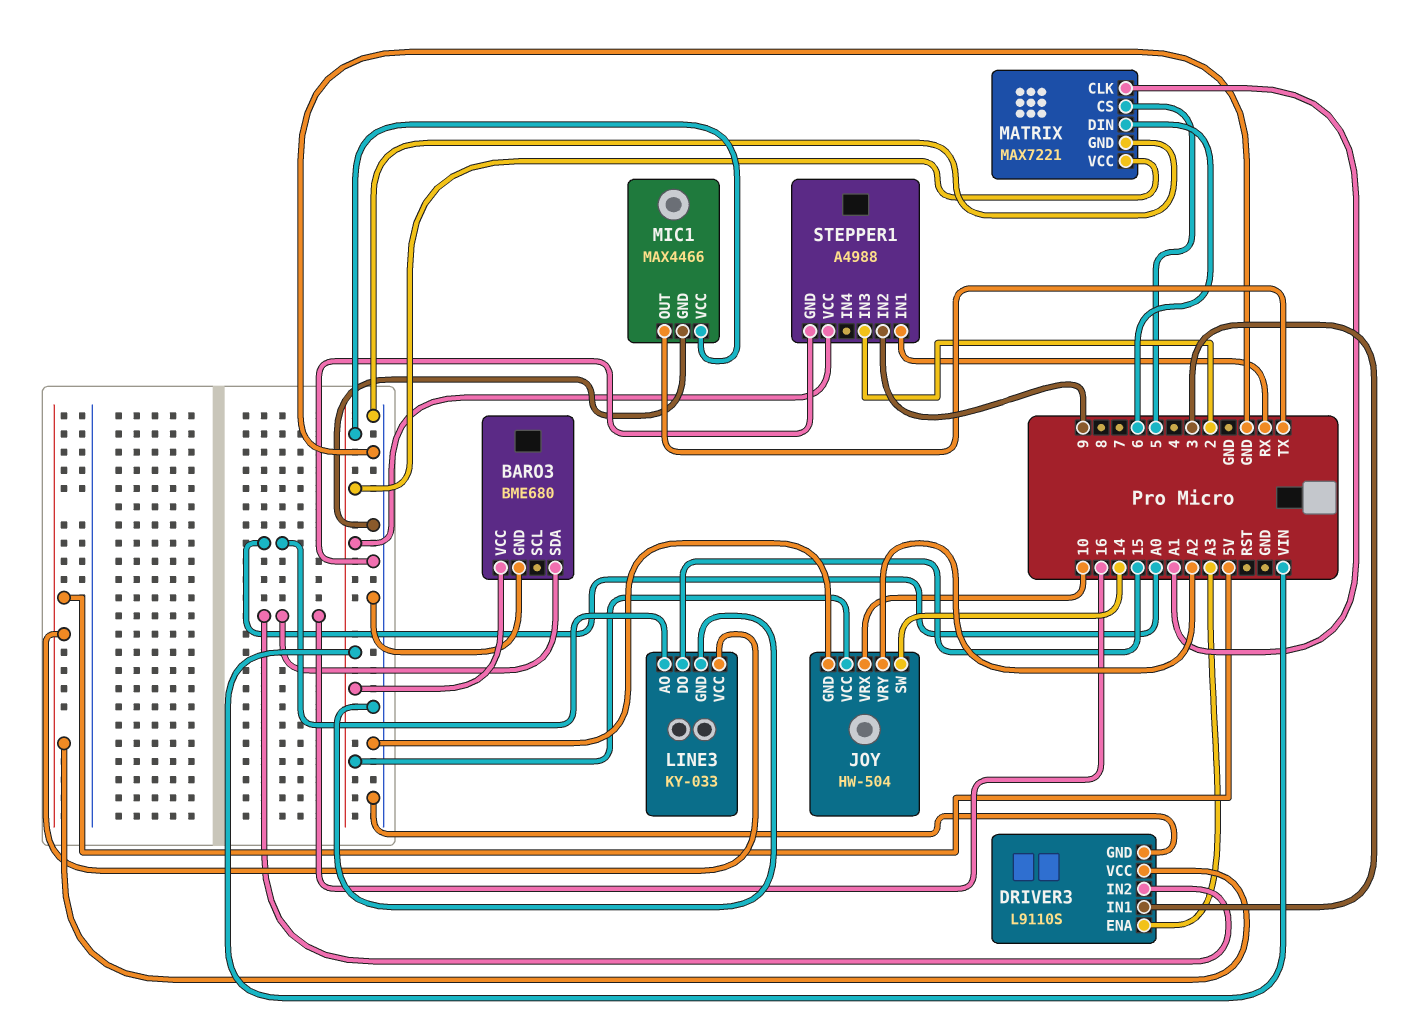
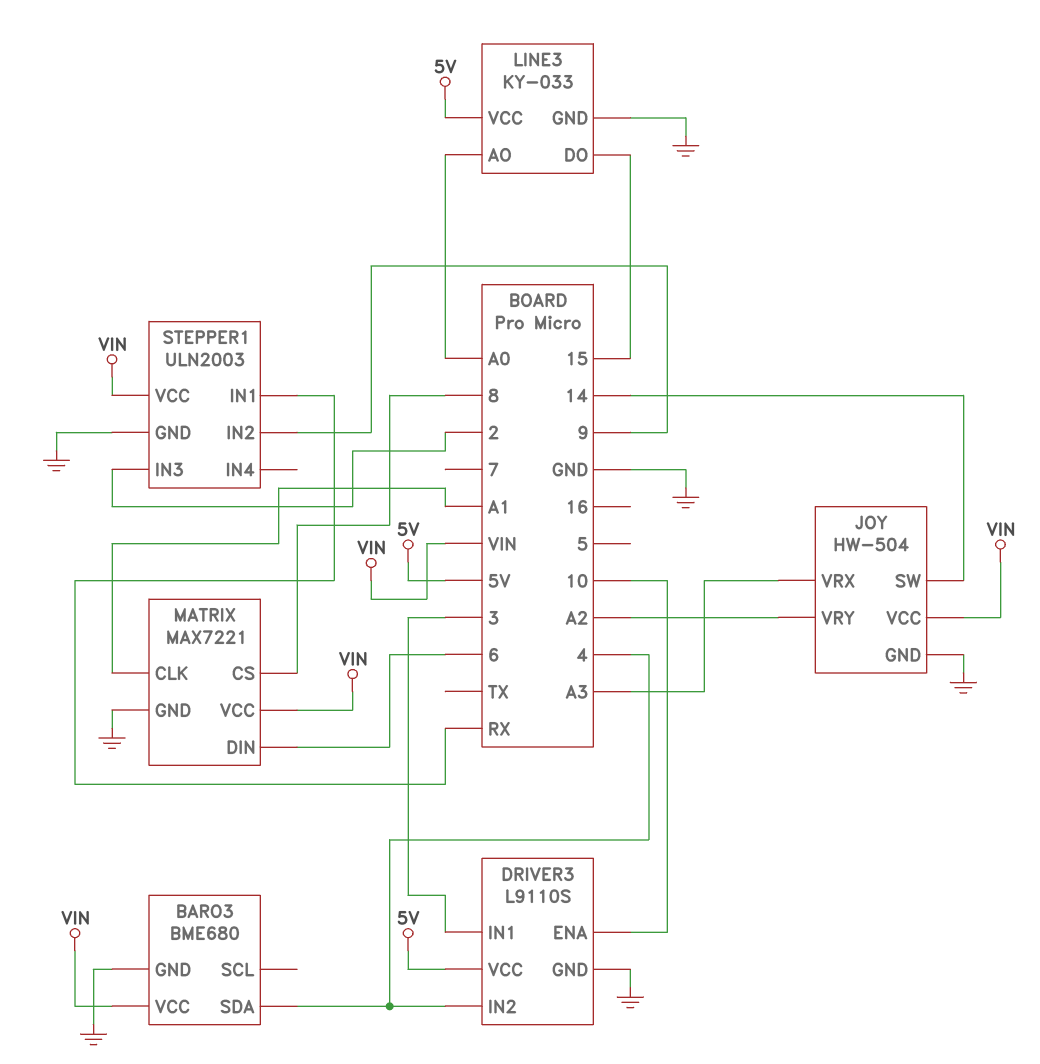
BARO3 pin SDA: 16 -> 4
DRIVER3 pin ENA: A3 -> 10
DRIVER3 pin IN2: 16 -> 4
JOY pin VRX: 10 -> A3
MATRIX pin CS: 5 -> 8
MIC1: MAX4466 -> none
MIC1 pin GND: GND -> none
MIC1 pin OUT: TX -> none
MIC1 pin VCC: VIN -> none
STEPPER1: A4988 -> ULN2003

